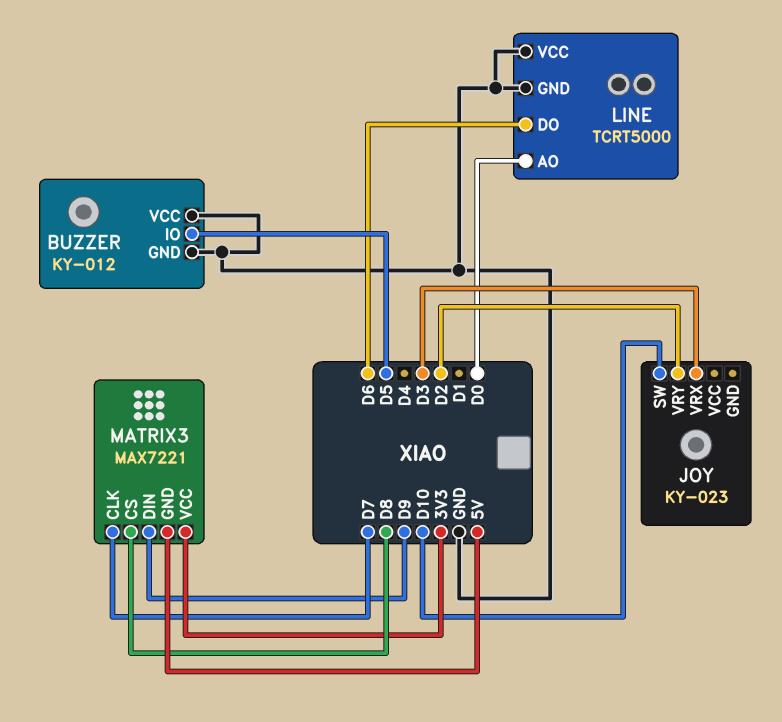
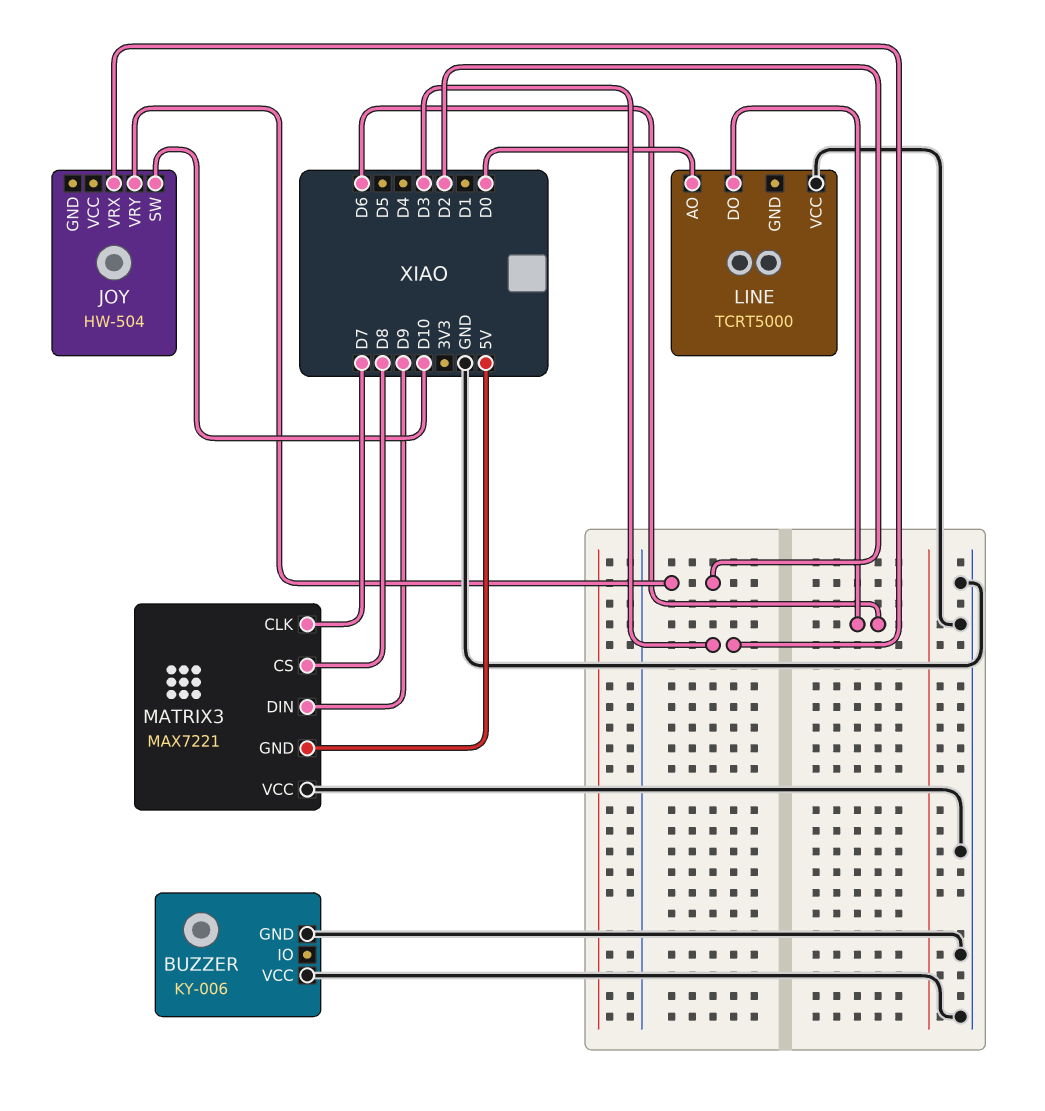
BUZZER: KY-012 -> KY-006
BUZZER pin IO: D5 -> none
JOY: KY-023 -> HW-504
LINE pin GND: GND -> none
MATRIX3 pin VCC: 3V3 -> GND

